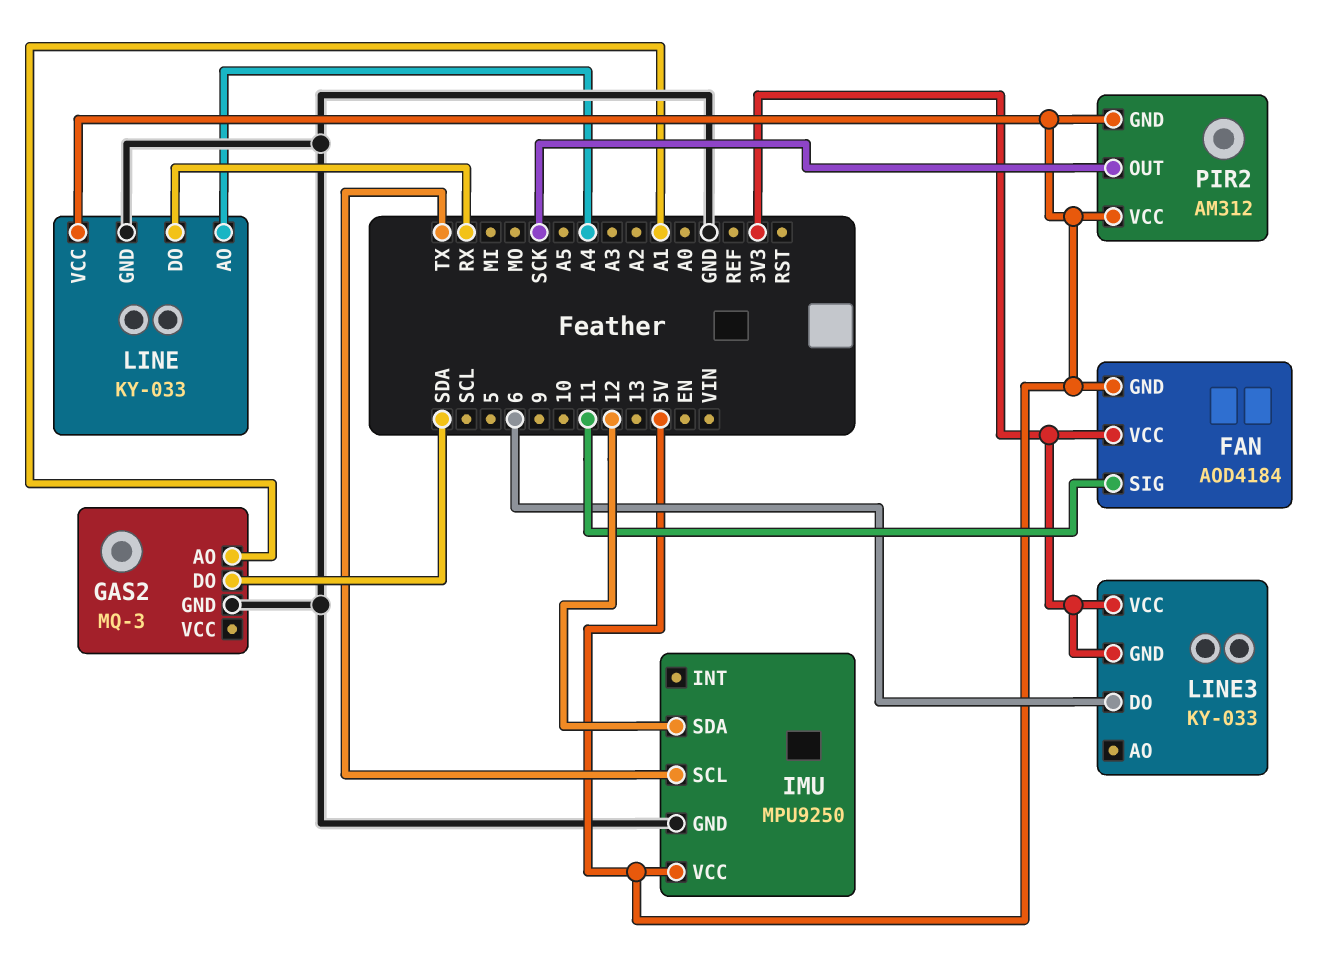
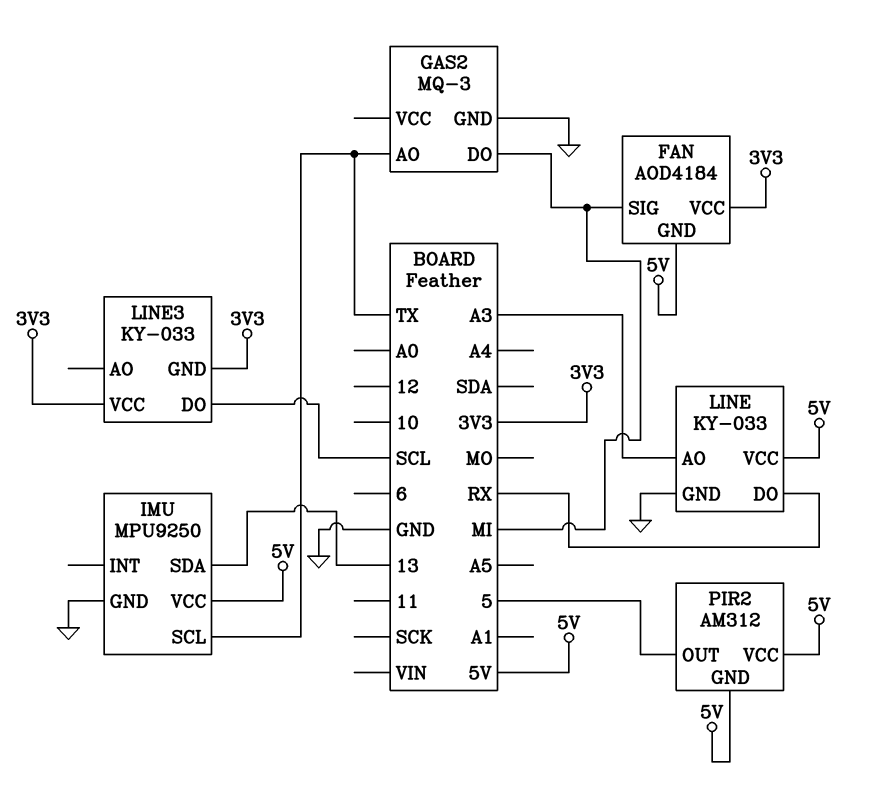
FAN pin SIG: 11 -> MI
GAS2 pin AO: A1 -> TX
GAS2 pin DO: SDA -> MI
IMU pin SDA: 12 -> 13
LINE pin AO: A4 -> A3
LINE3 pin DO: 6 -> SCL
PIR2 pin OUT: SCK -> 5

